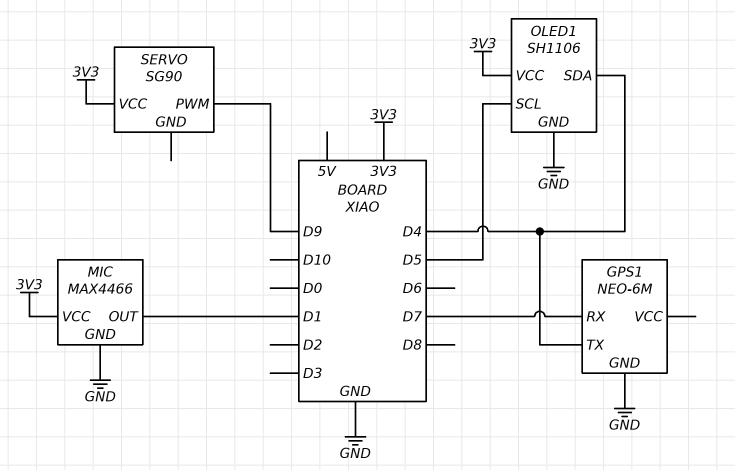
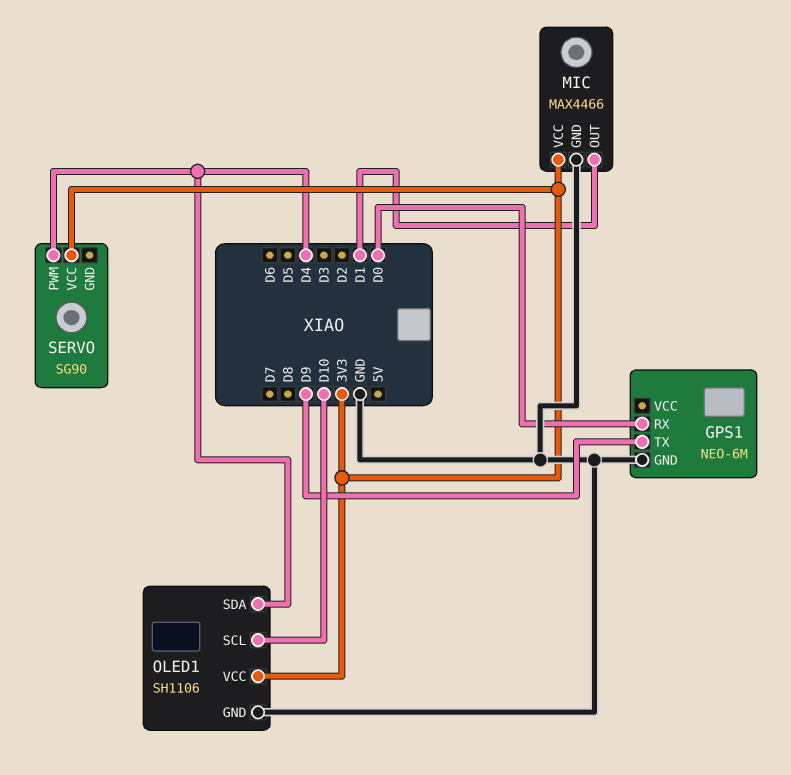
GPS1 pin RX: D7 -> D0
GPS1 pin TX: D4 -> D9
OLED1 pin SCL: D5 -> D10
SERVO pin PWM: D9 -> D4

